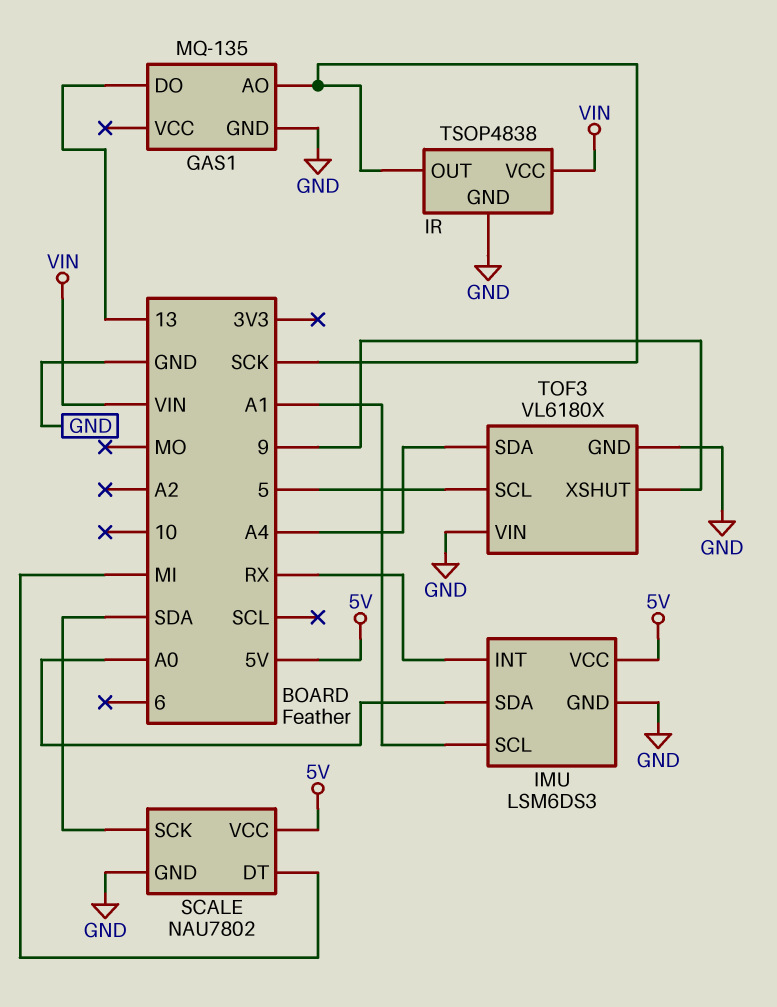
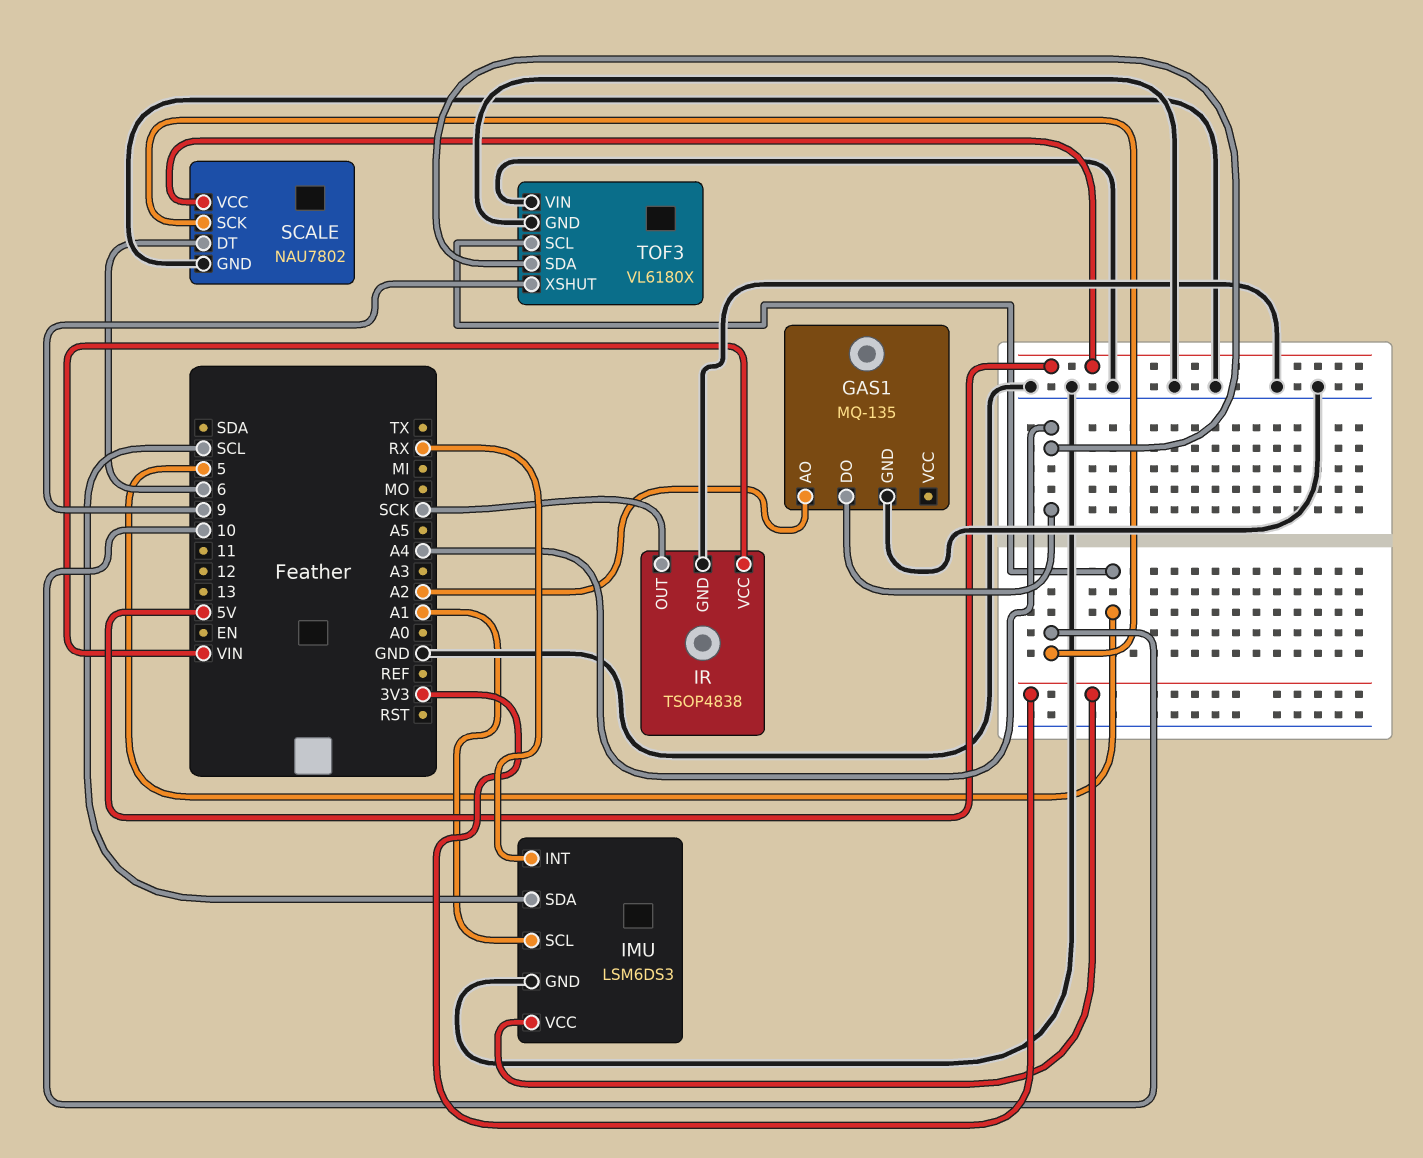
GAS1 pin AO: SCK -> A2
GAS1 pin DO: 13 -> A4
IMU pin SDA: A0 -> SCL
IMU pin VCC: 5V -> 3V3
SCALE pin DT: MI -> 6
SCALE pin SCK: SDA -> 10

